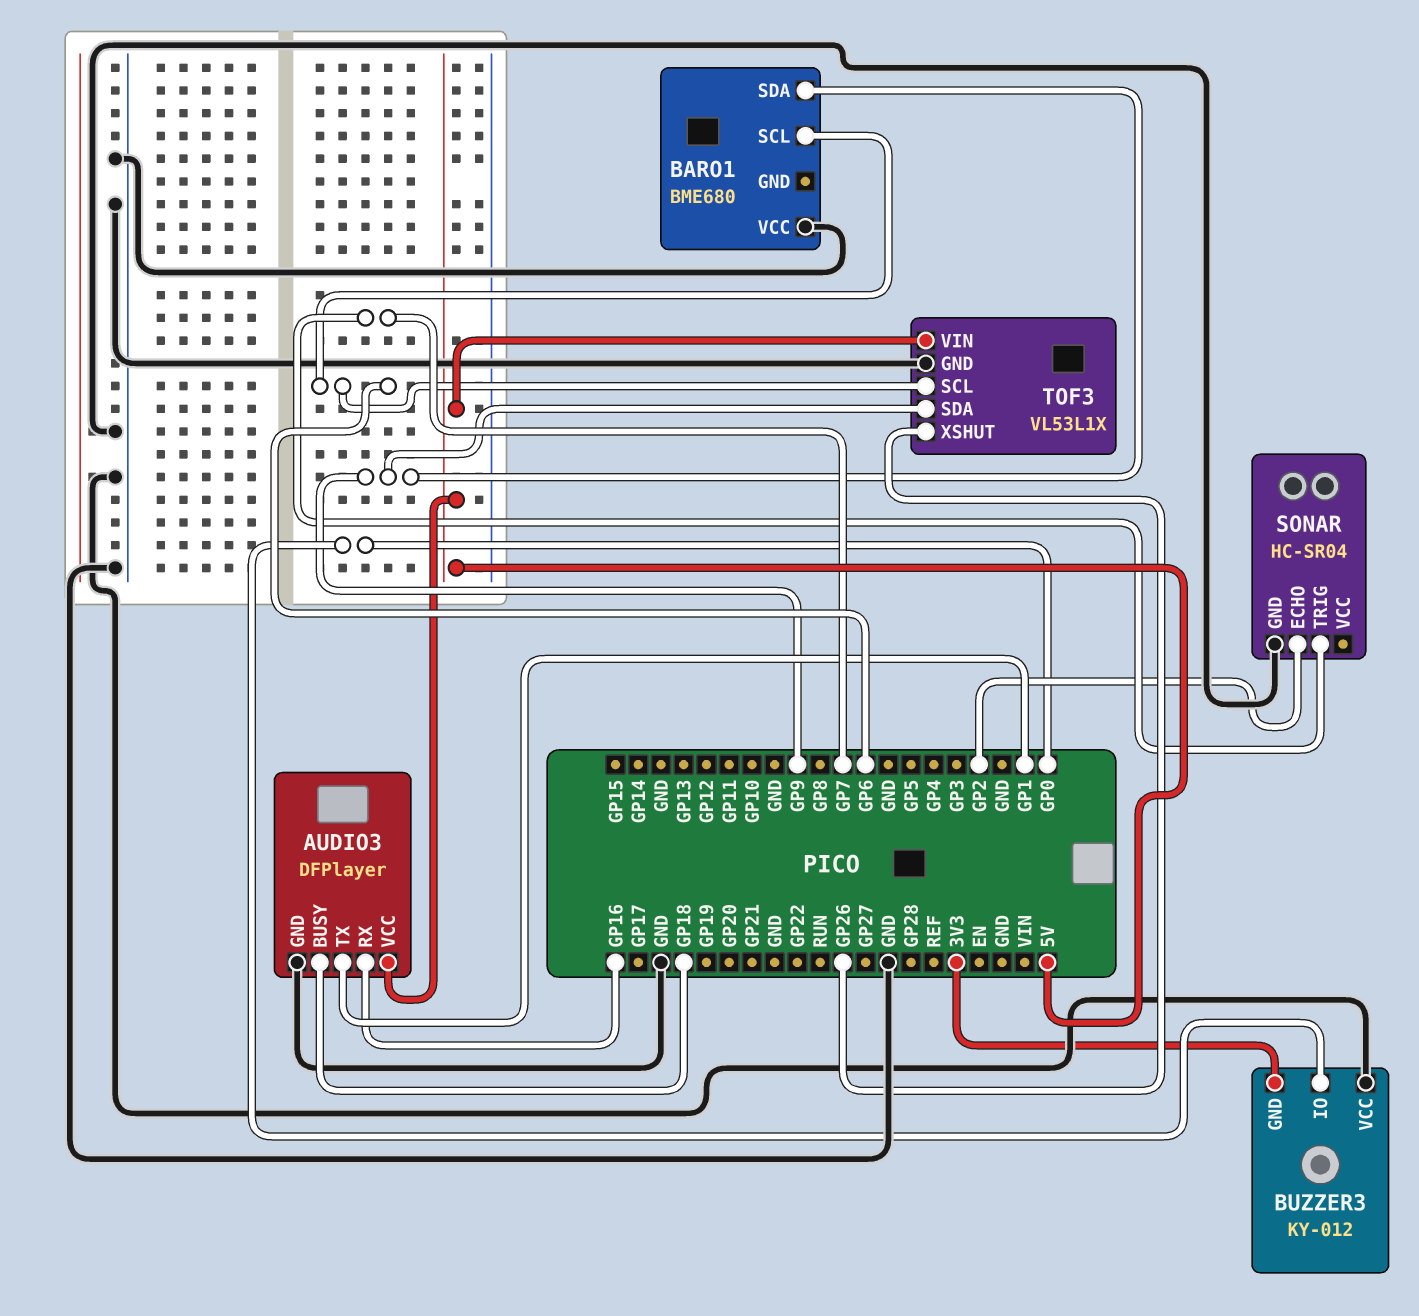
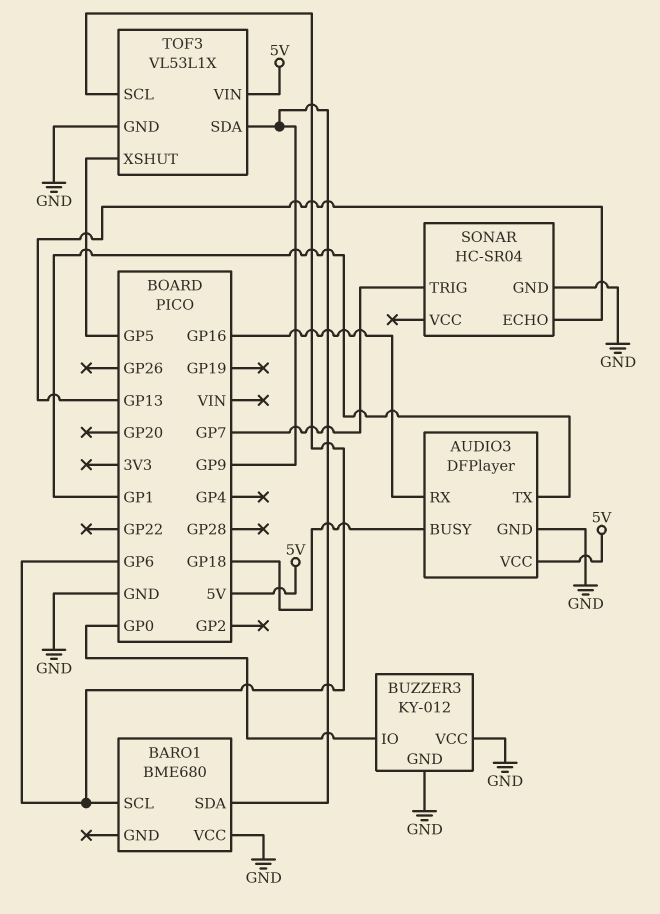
BUZZER3 pin GND: 3V3 -> GND
SONAR pin ECHO: GP2 -> GP13
TOF3 pin XSHUT: GP26 -> GP5

